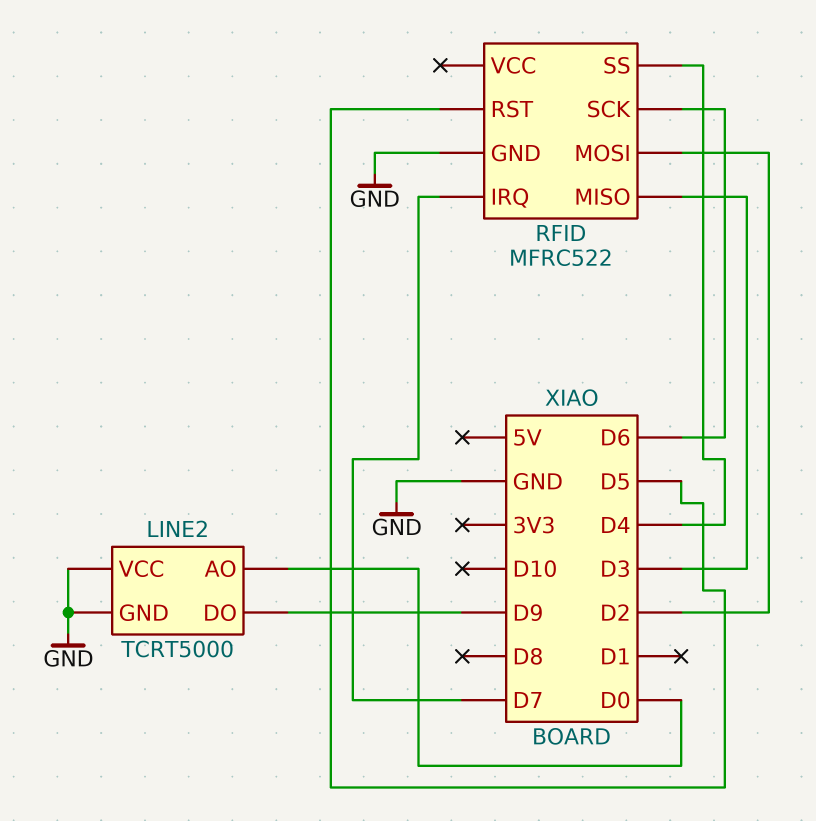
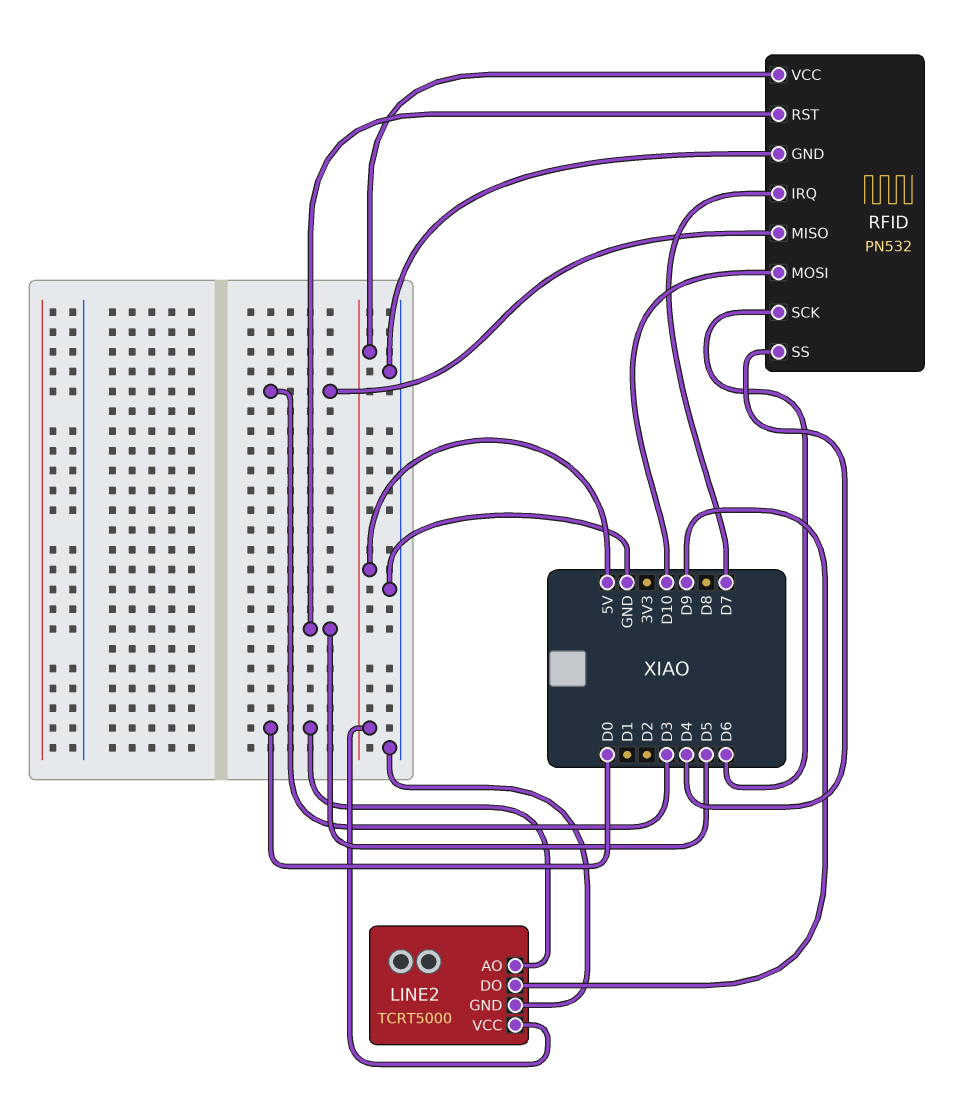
LINE2 pin VCC: GND -> 5V
RFID: MFRC522 -> PN532
RFID pin MOSI: D2 -> D10
RFID pin VCC: none -> 5V

